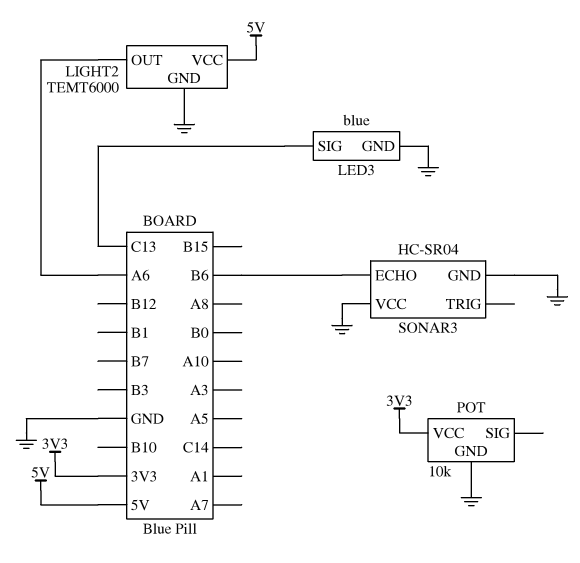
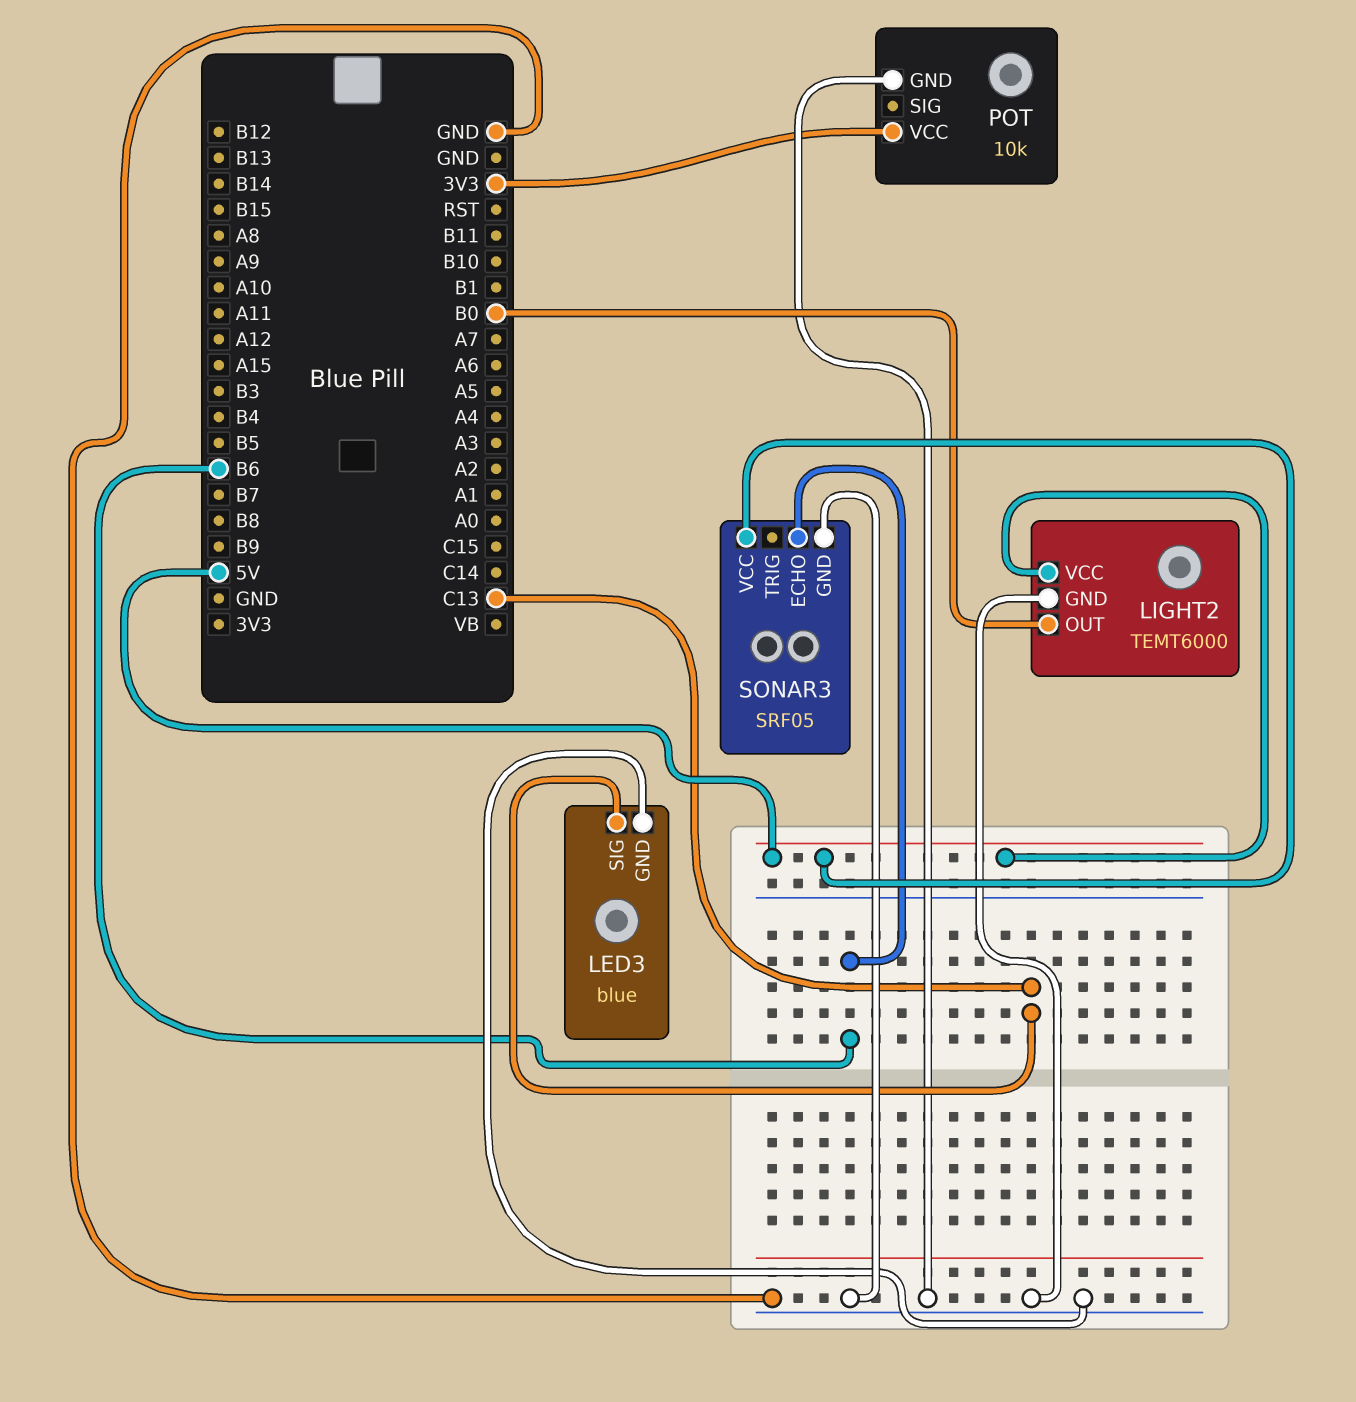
LIGHT2 pin OUT: A6 -> B0
SONAR3: HC-SR04 -> SRF05
SONAR3 pin VCC: GND -> 5V

